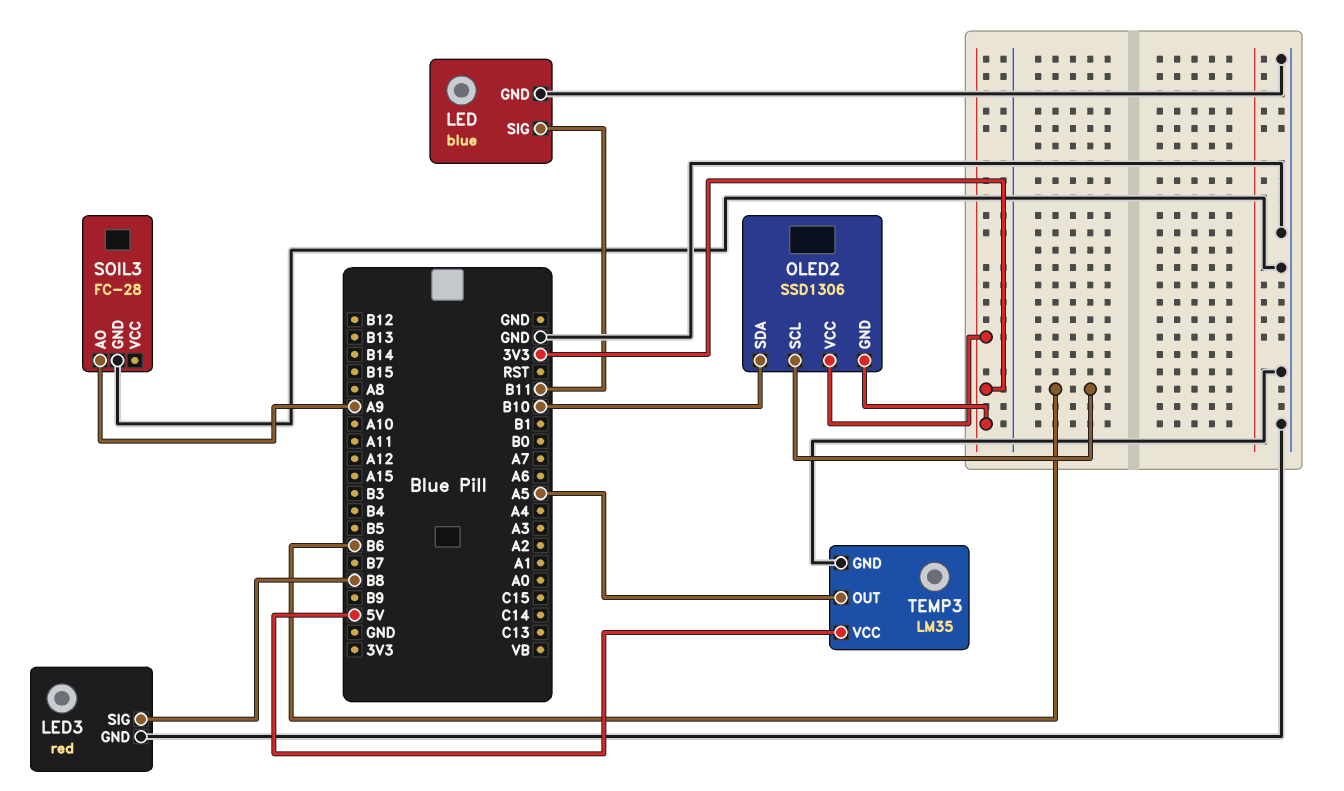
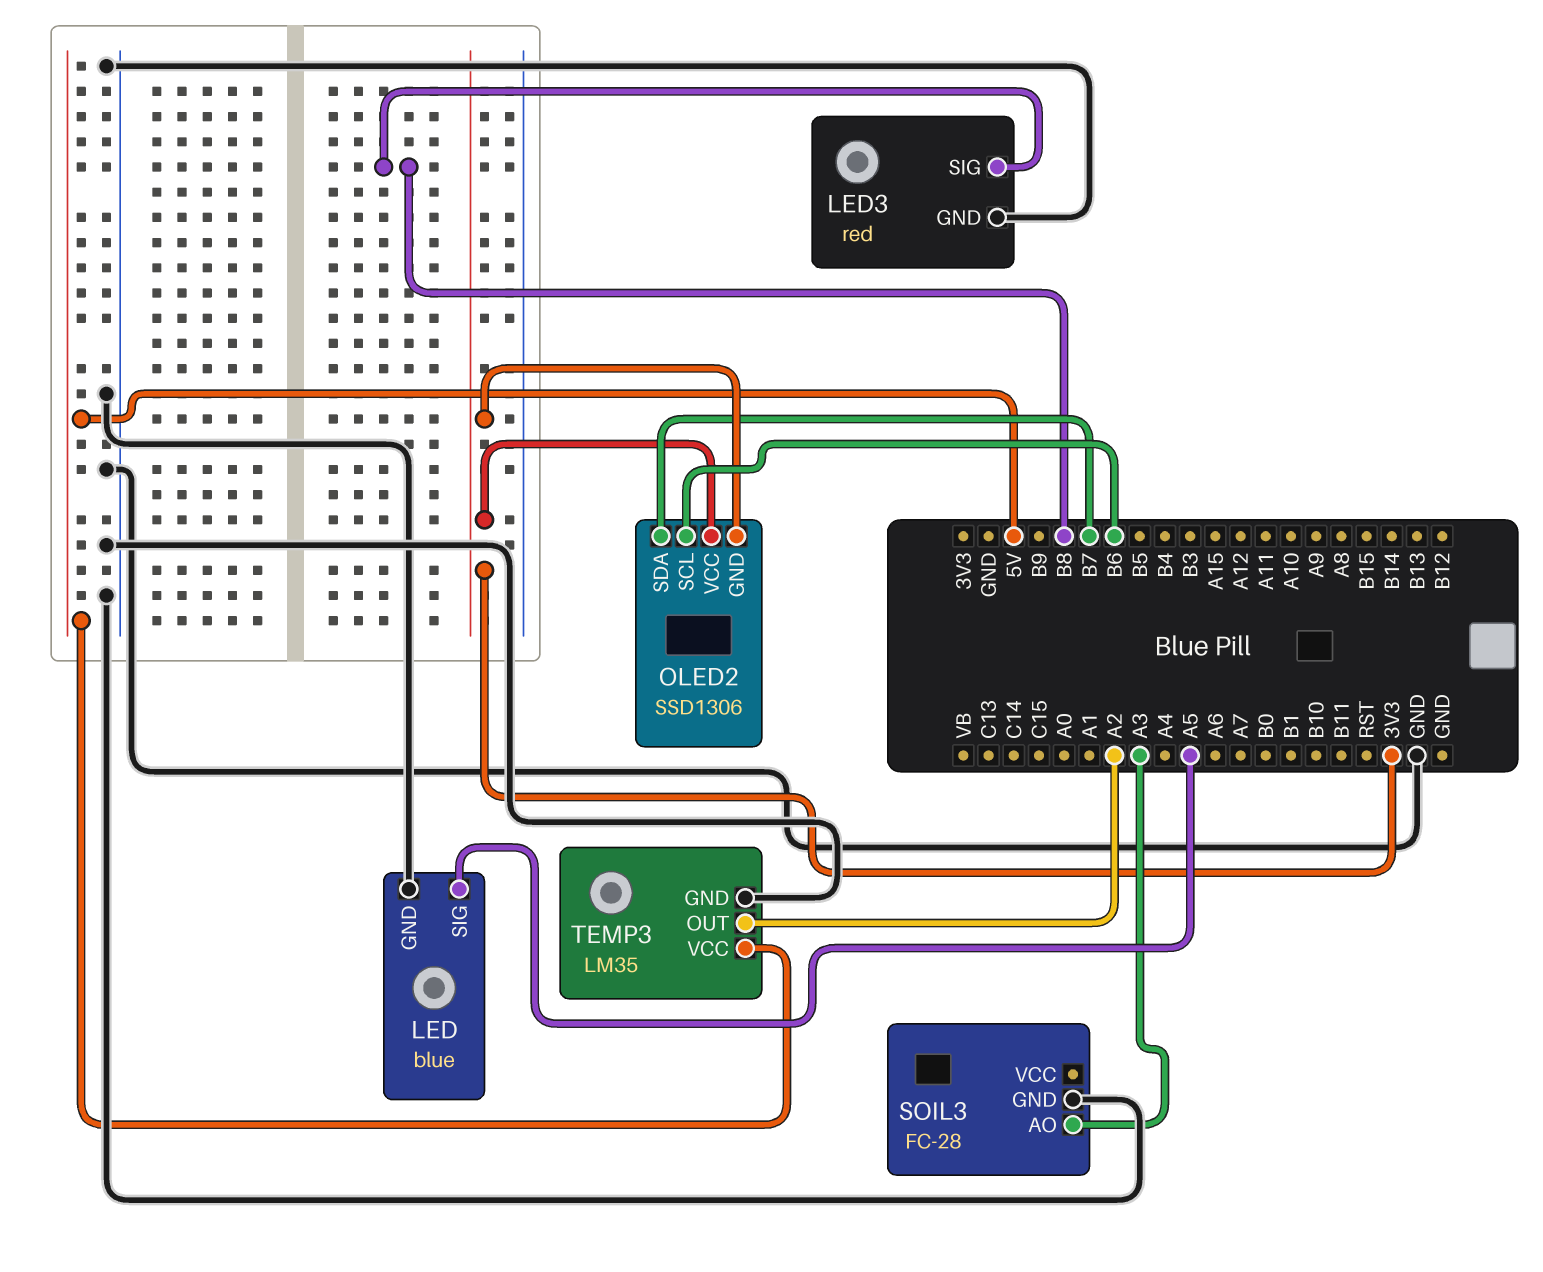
LED pin SIG: B11 -> A5
OLED2 pin SDA: B10 -> B7
SOIL3 pin AO: A9 -> A3
TEMP3 pin OUT: A5 -> A2

